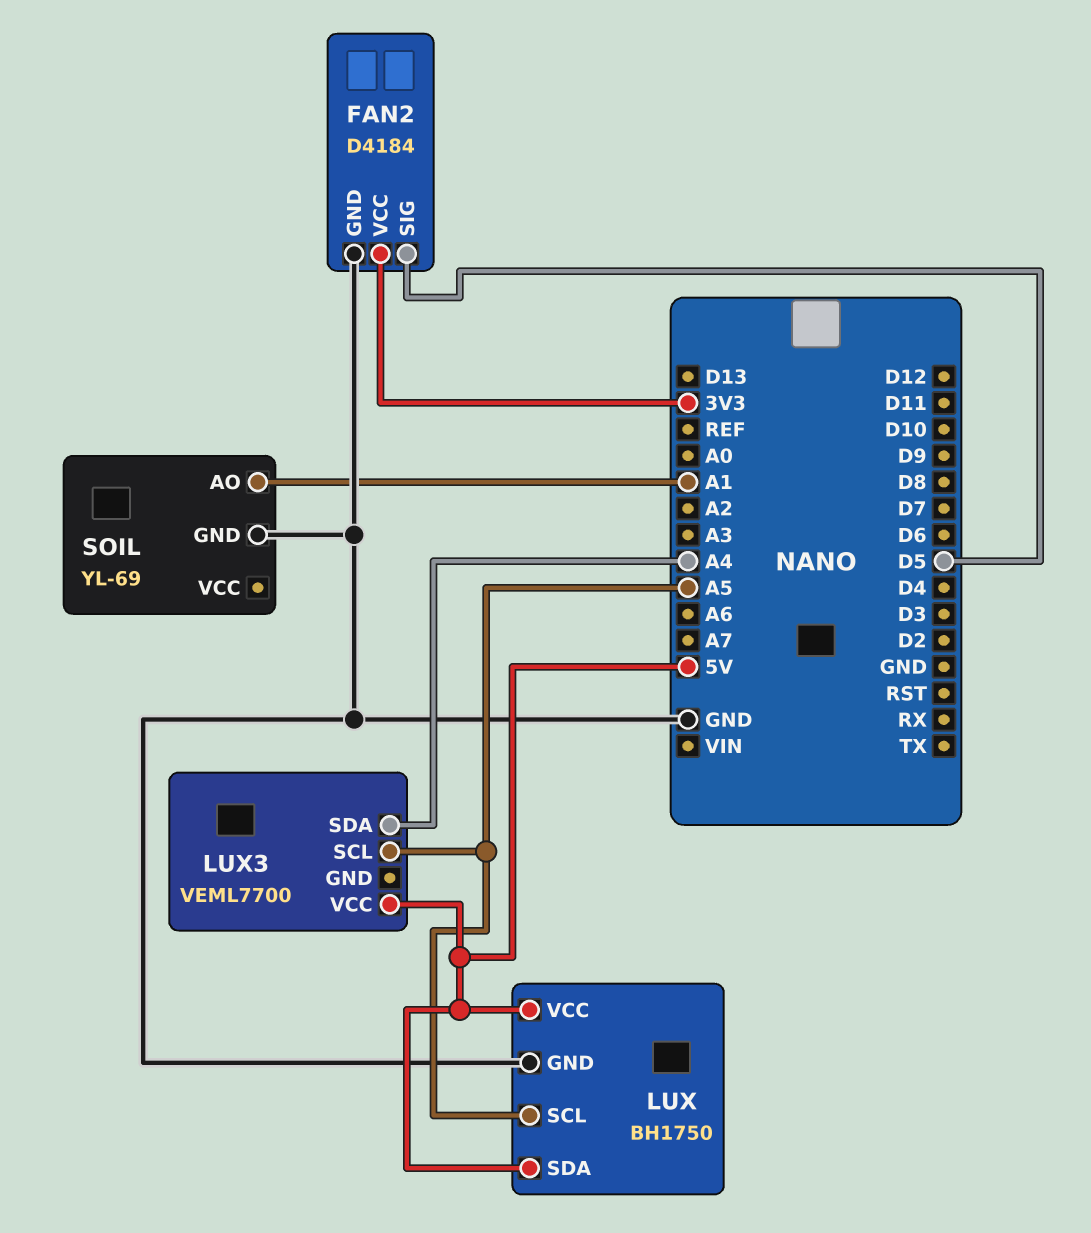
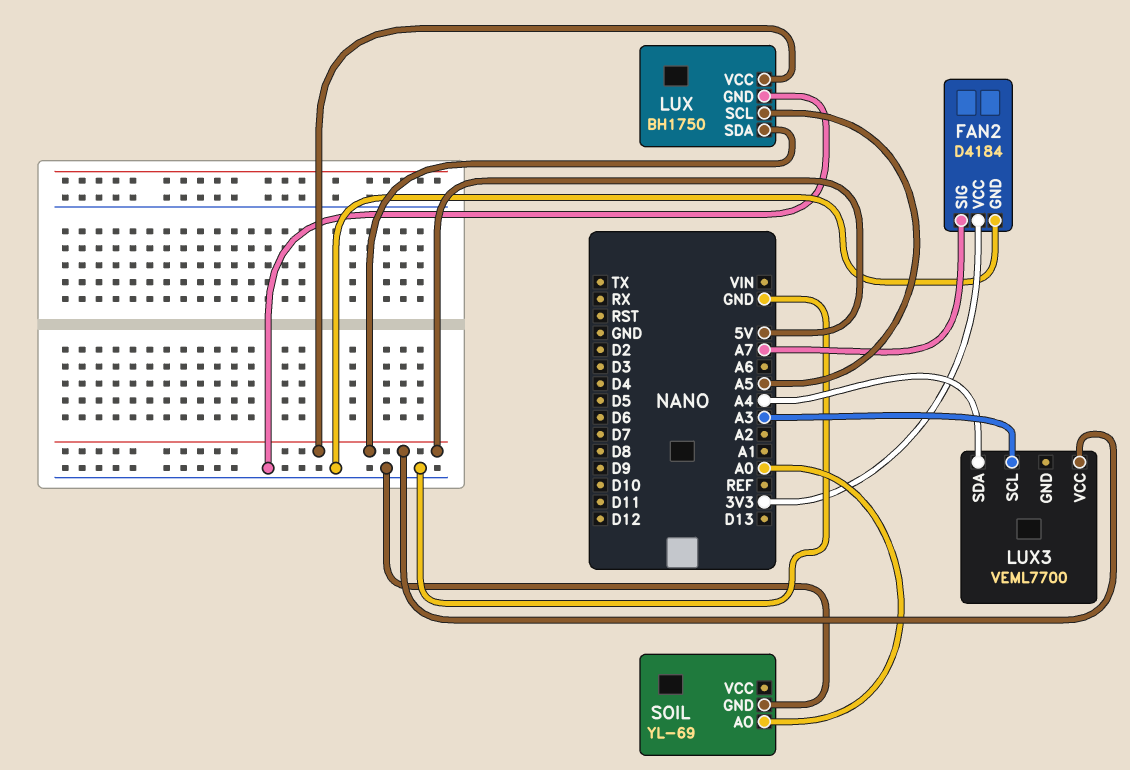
FAN2 pin SIG: D5 -> A7
LUX3 pin SCL: A5 -> A3
SOIL pin AO: A1 -> A0

